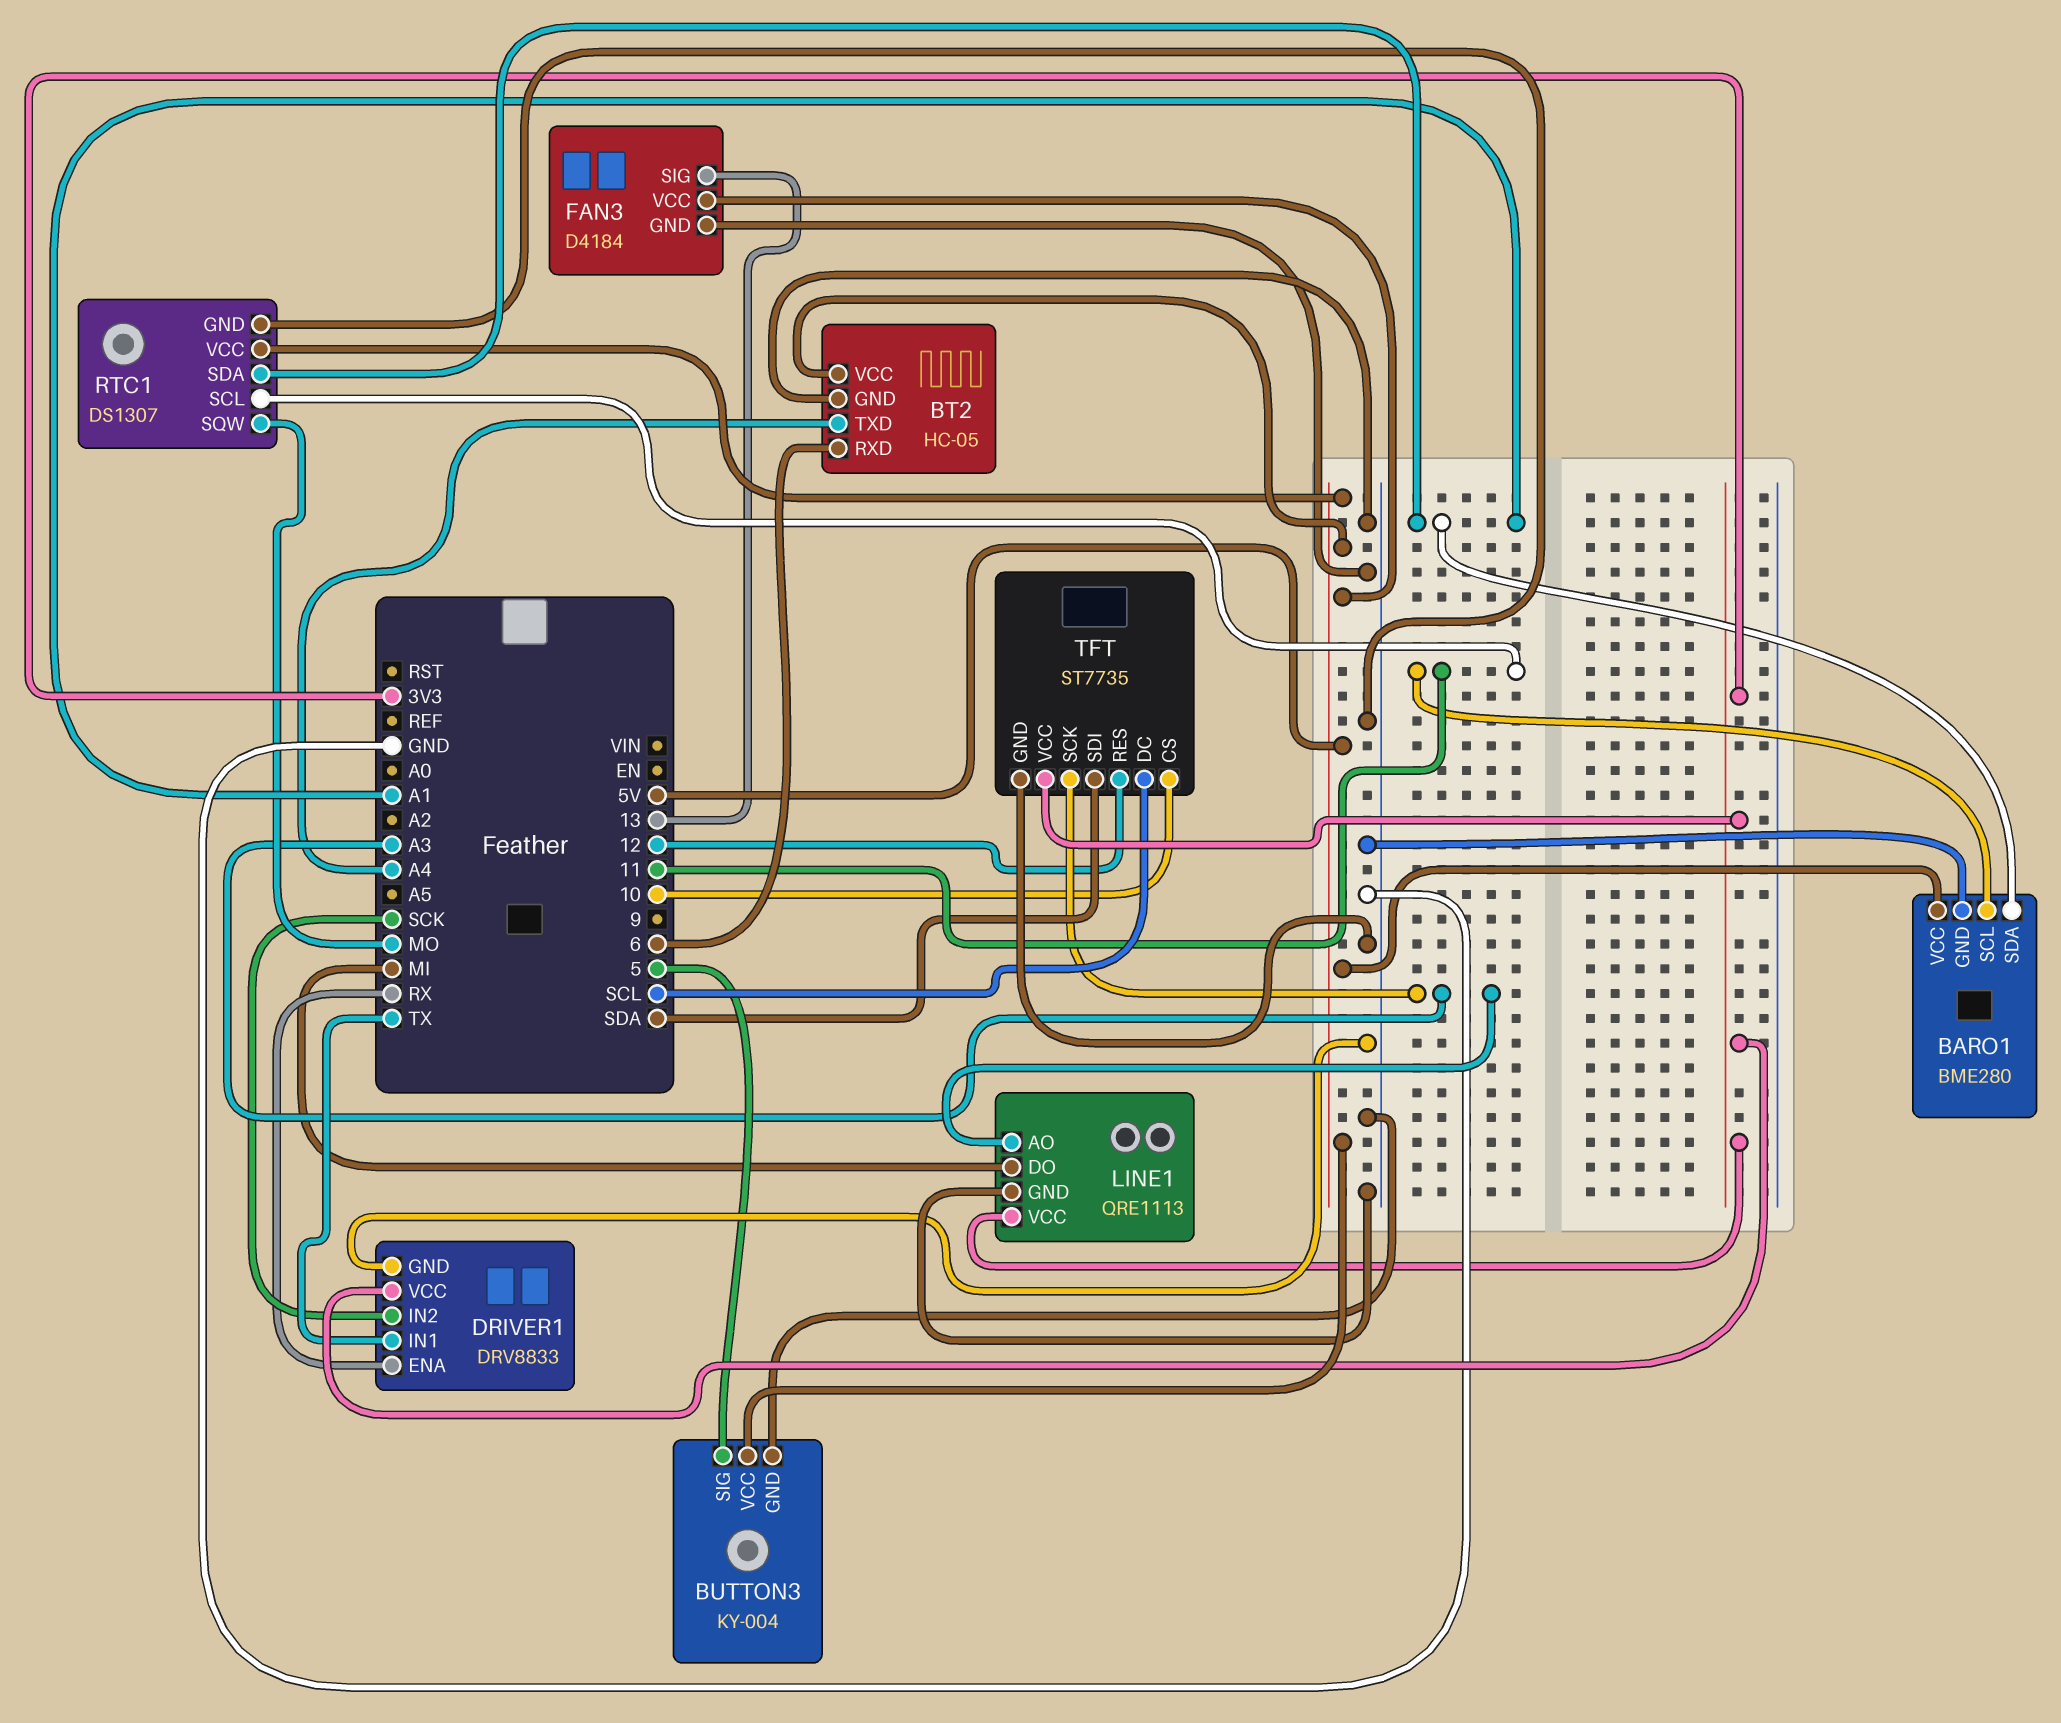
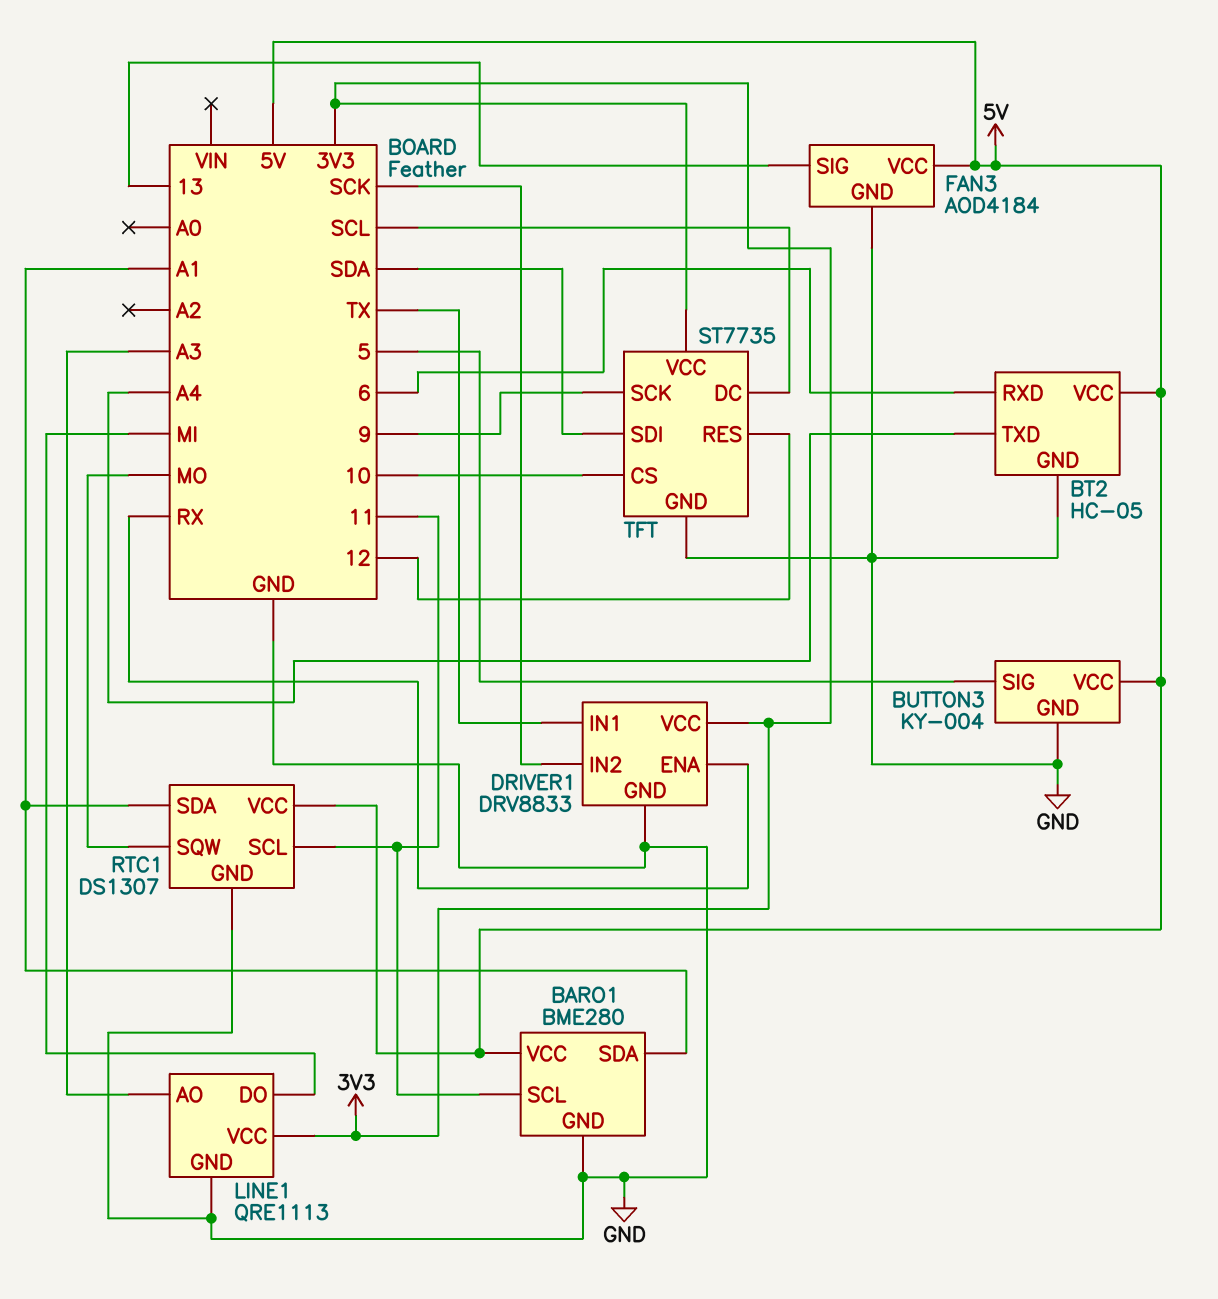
FAN3: D4184 -> AOD4184
TFT pin SCK: A3 -> 9

